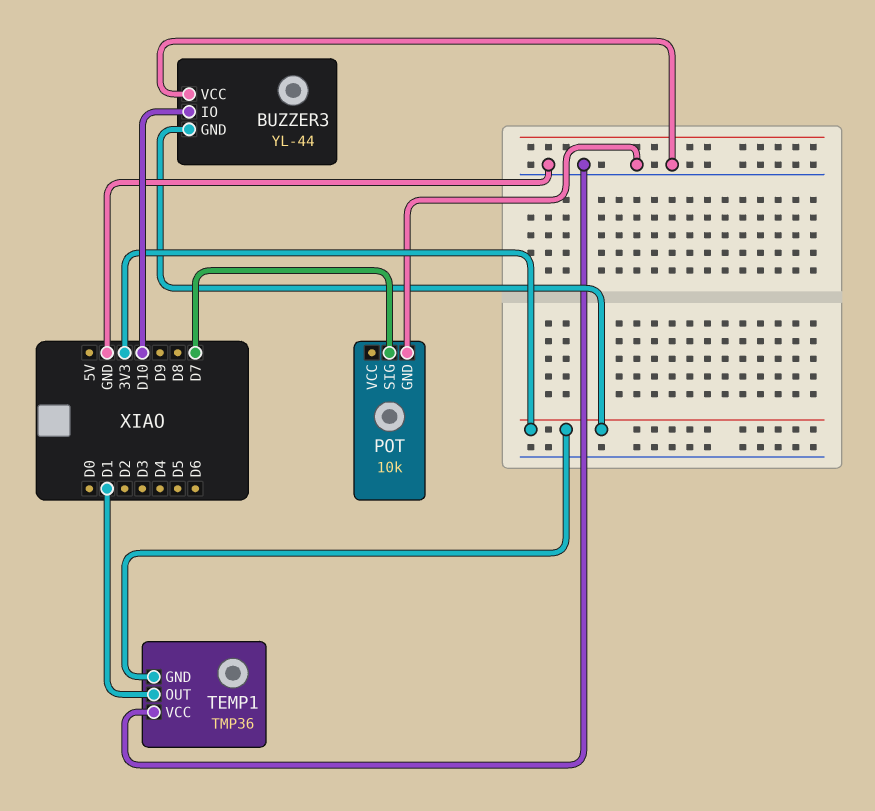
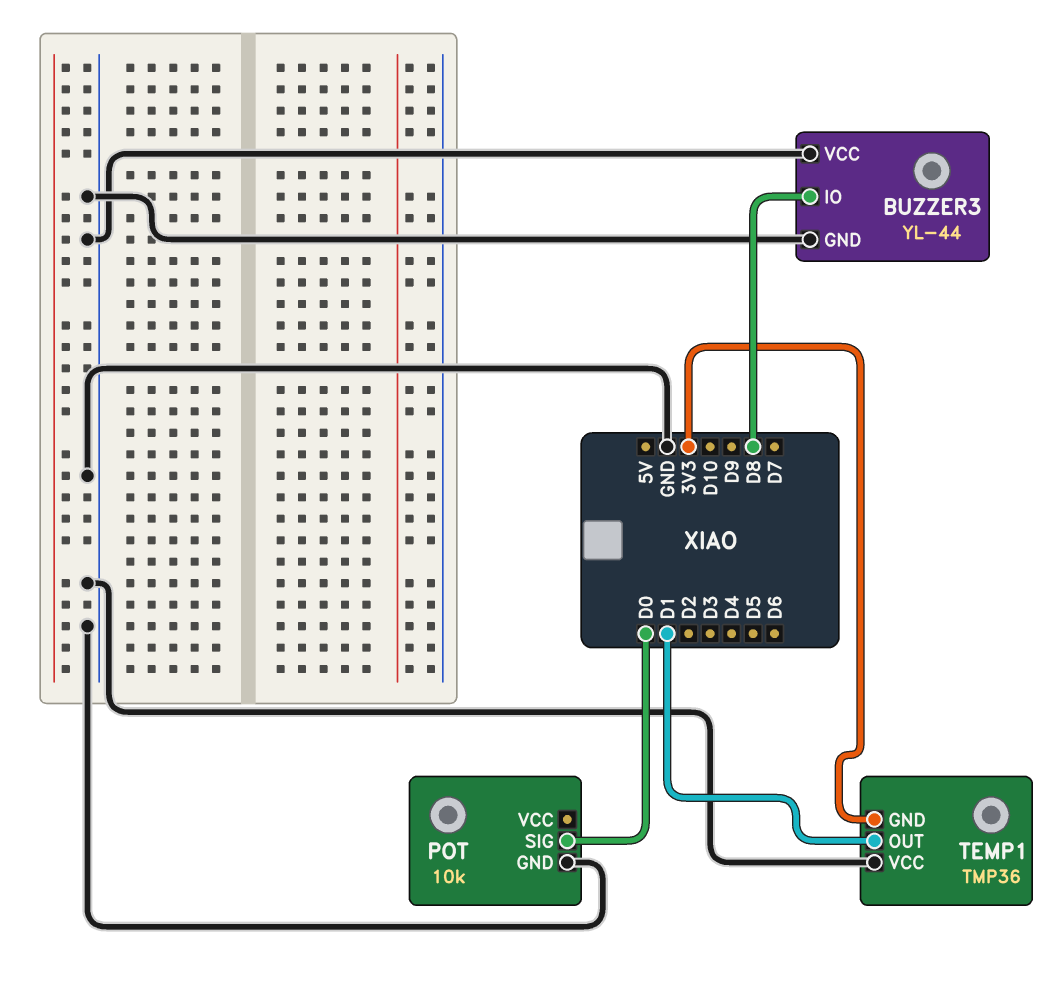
BUZZER3 pin GND: 3V3 -> GND
BUZZER3 pin IO: D10 -> D8
POT pin SIG: D7 -> D0

